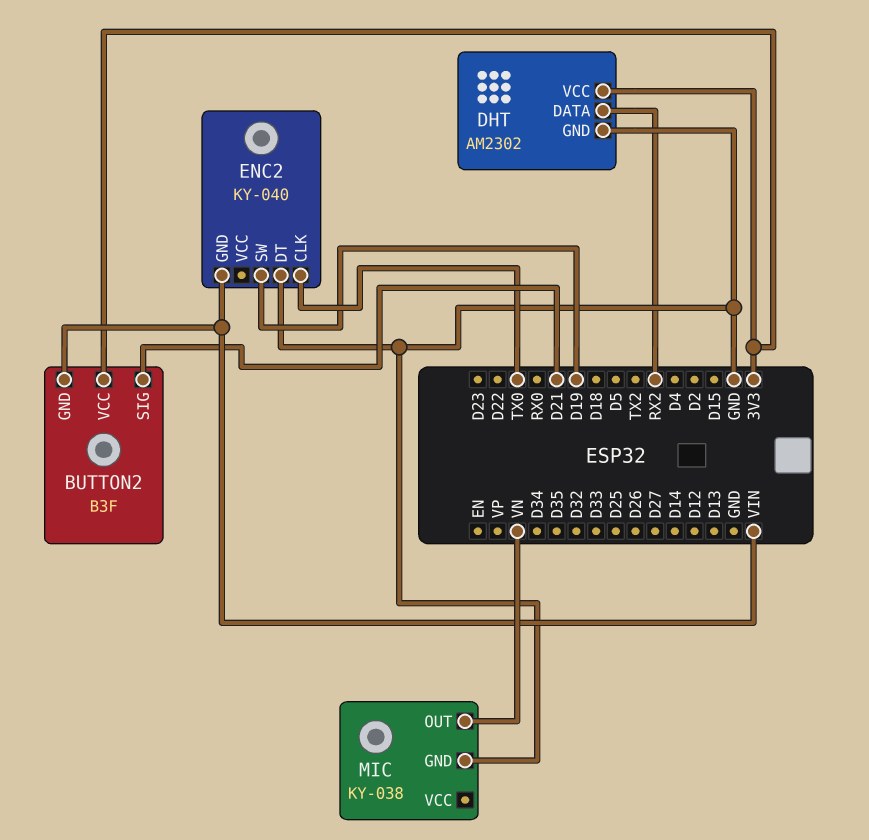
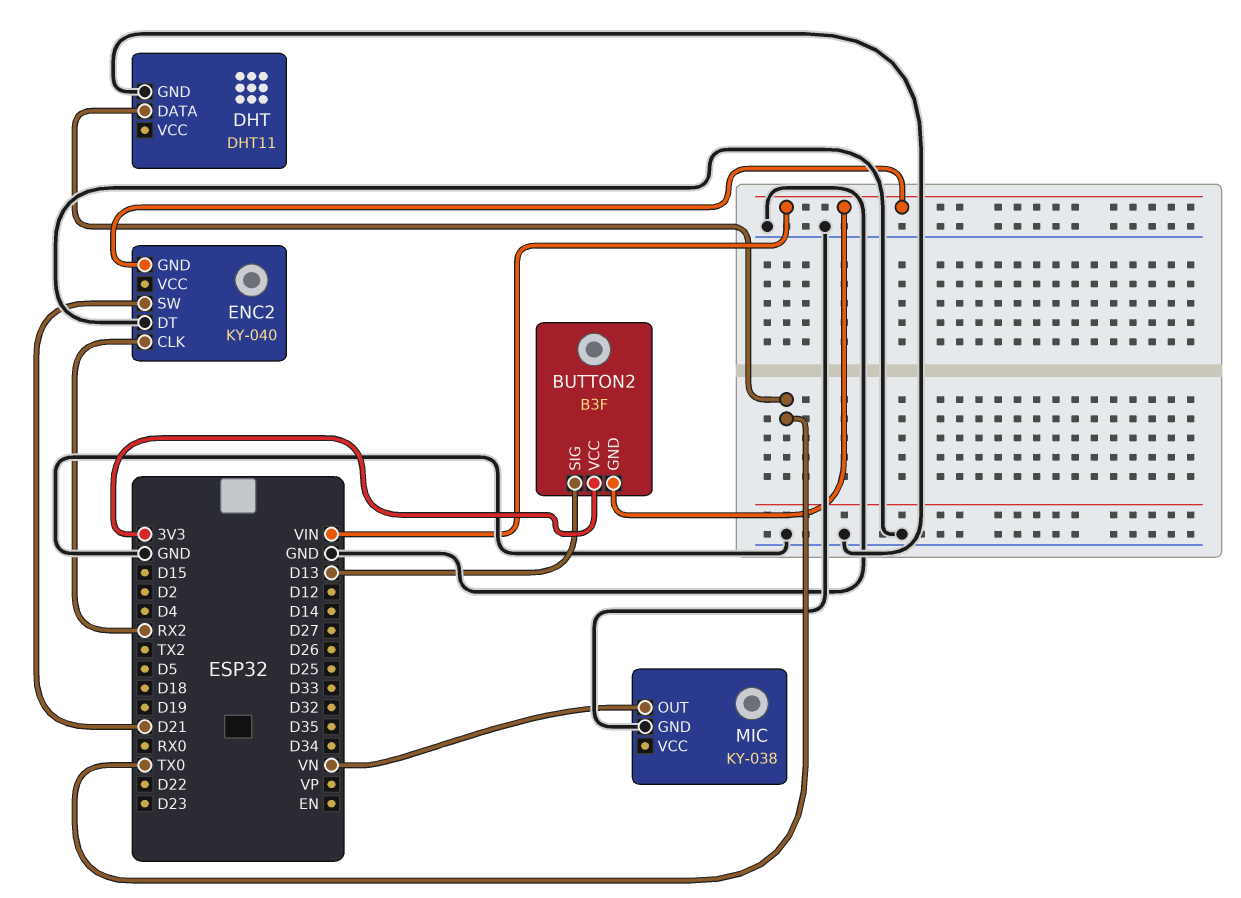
BUTTON2 pin SIG: D21 -> D13
DHT: AM2302 -> DHT11
DHT pin DATA: RX2 -> TX0
DHT pin VCC: 3V3 -> none
ENC2 pin CLK: TX0 -> RX2
ENC2 pin SW: D19 -> D21

